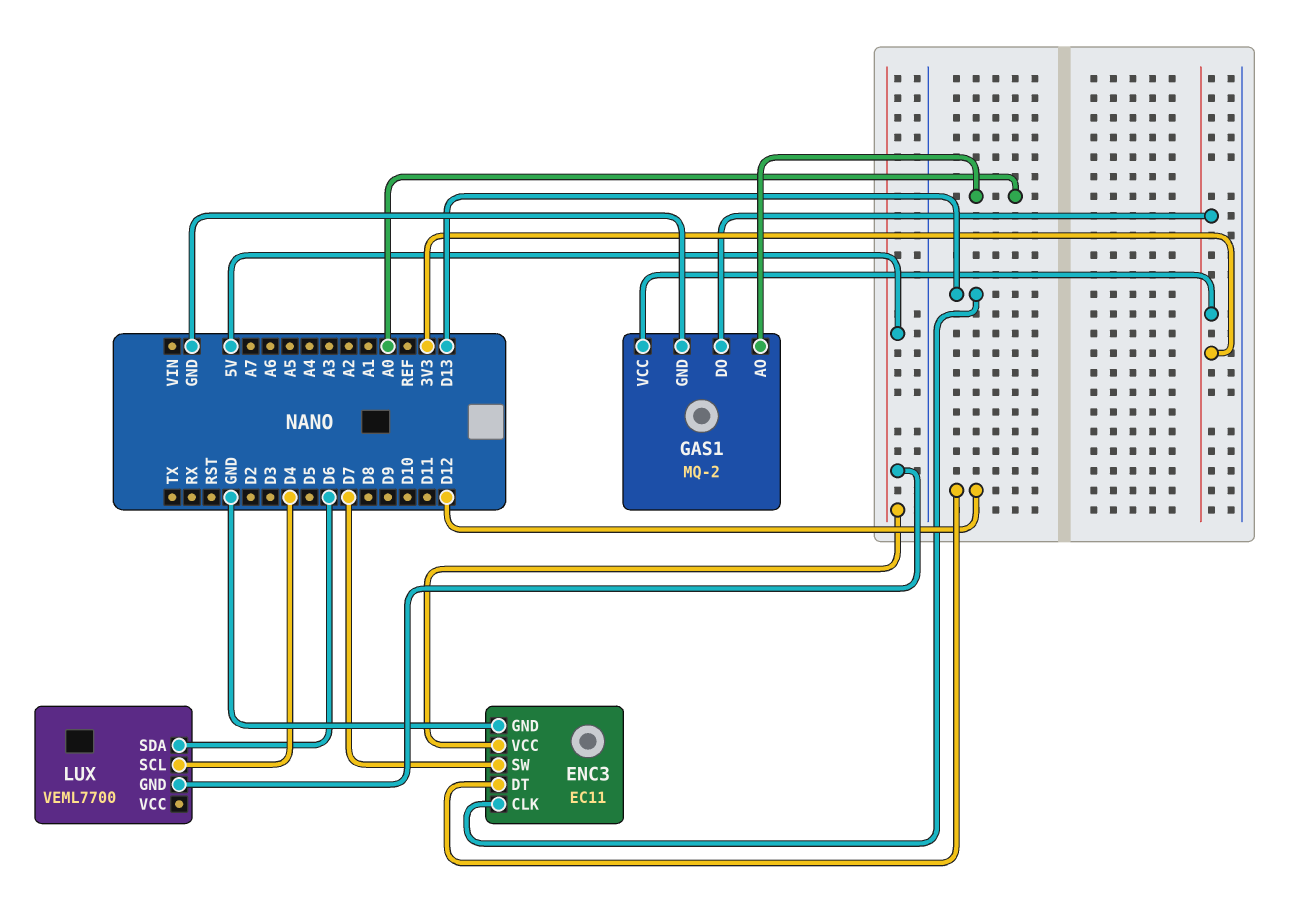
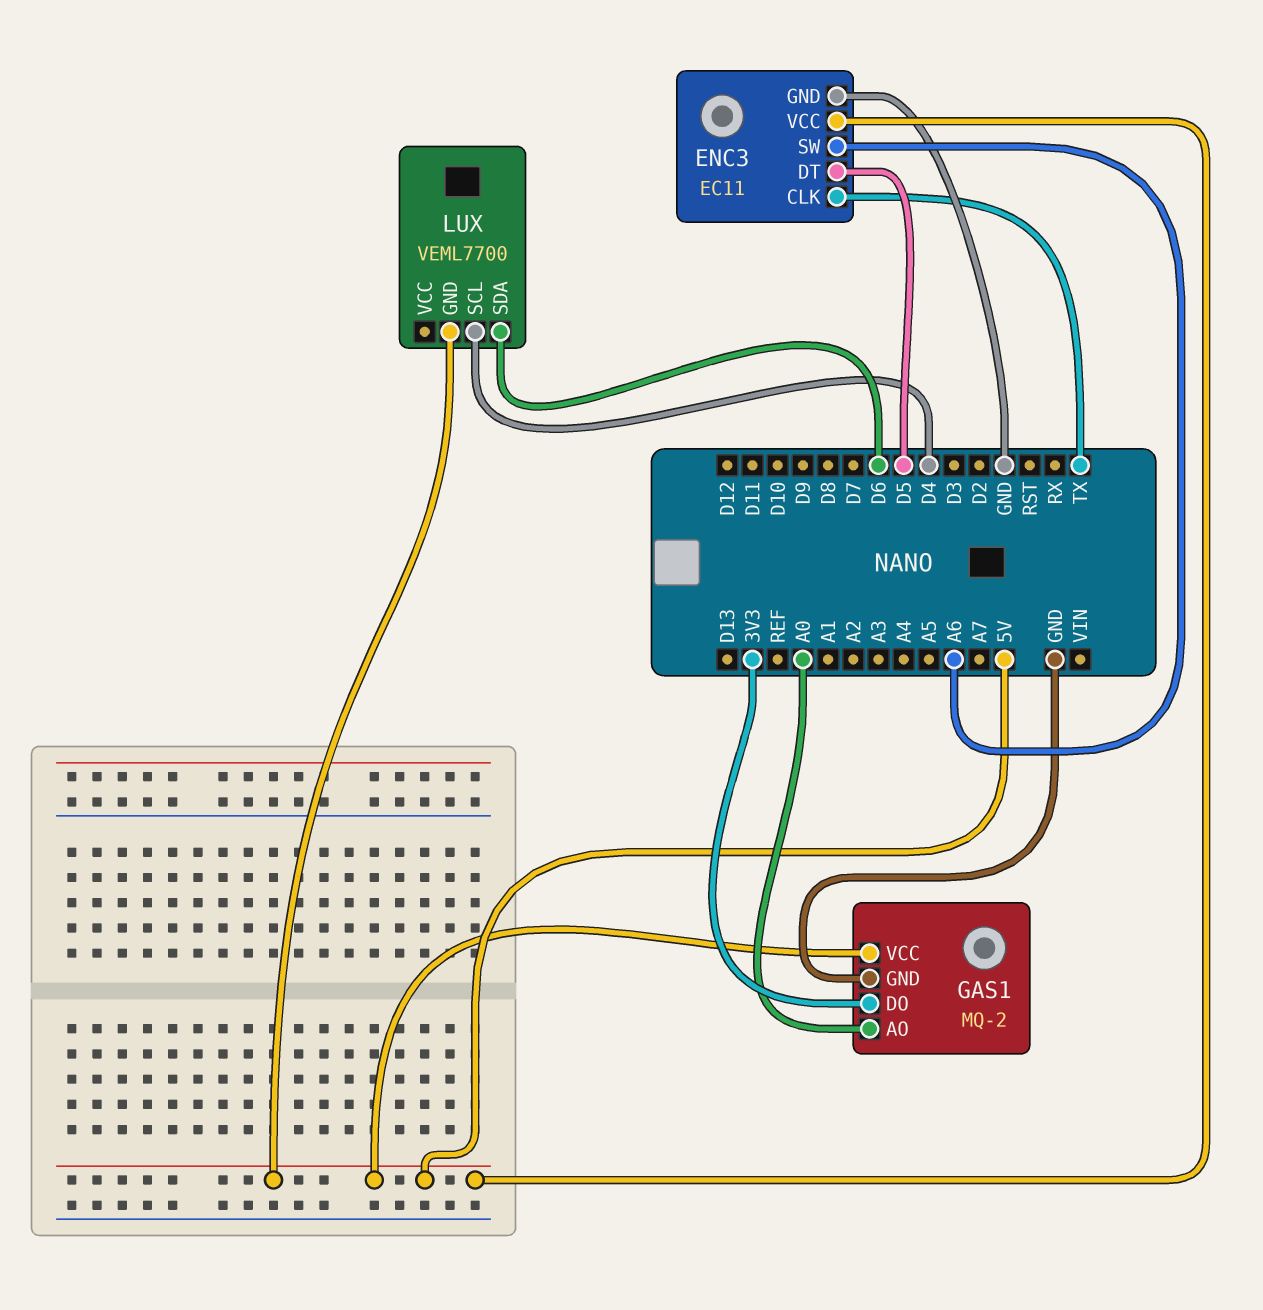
ENC3 pin CLK: D13 -> TX
ENC3 pin DT: D12 -> D5
ENC3 pin SW: D7 -> A6
GAS1 pin VCC: 3V3 -> 5V

